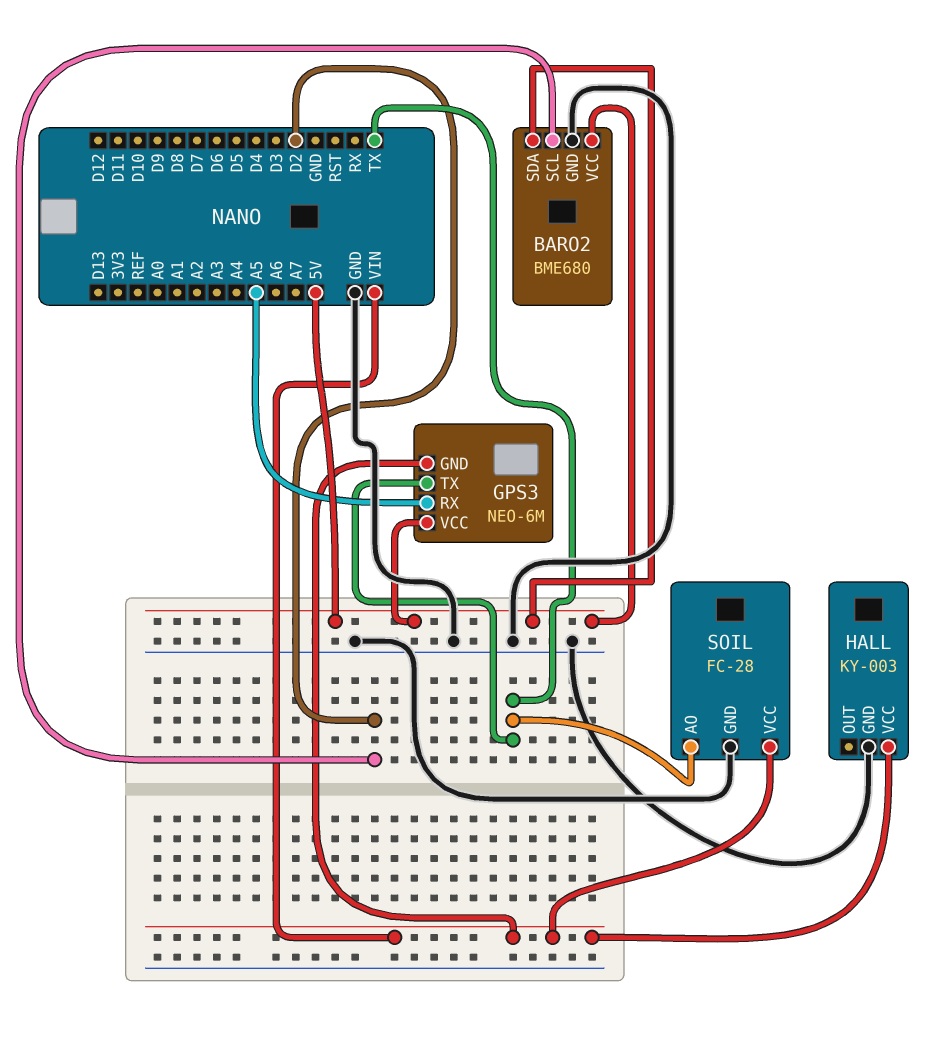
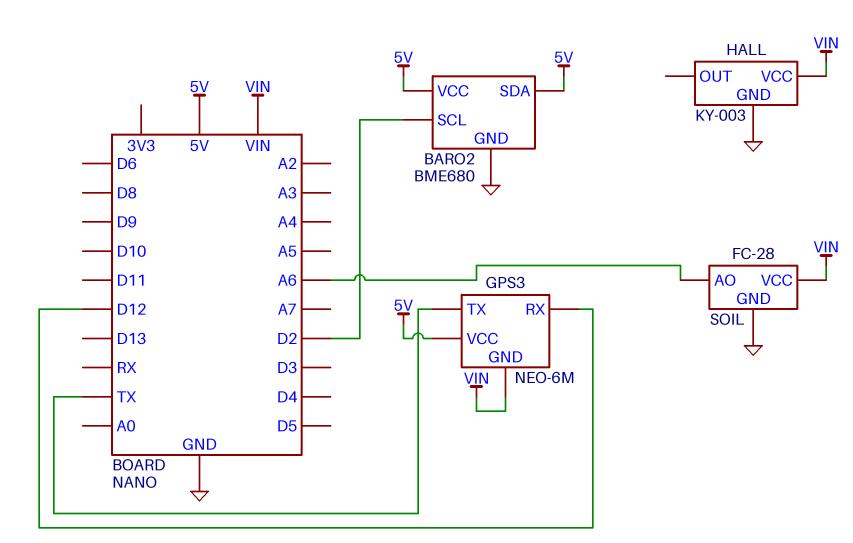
GPS3 pin RX: A5 -> D12
SOIL pin AO: TX -> A6

